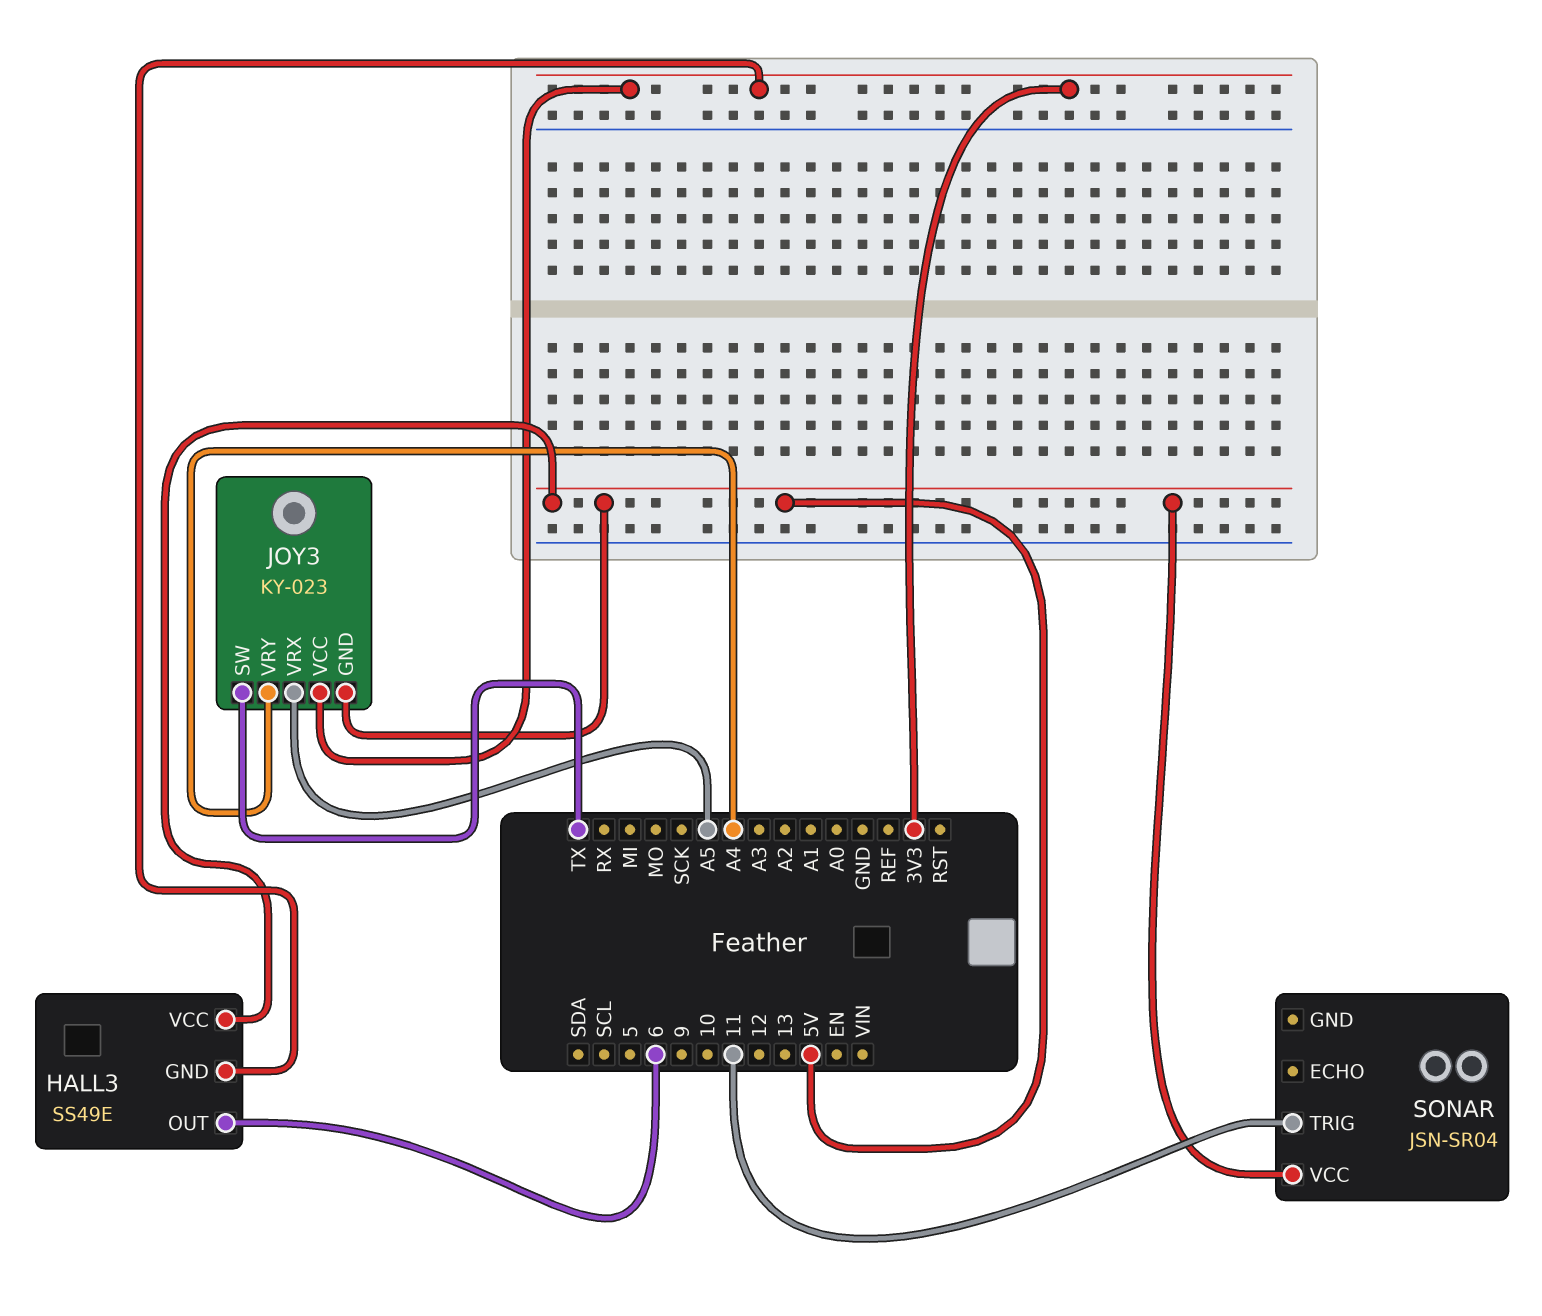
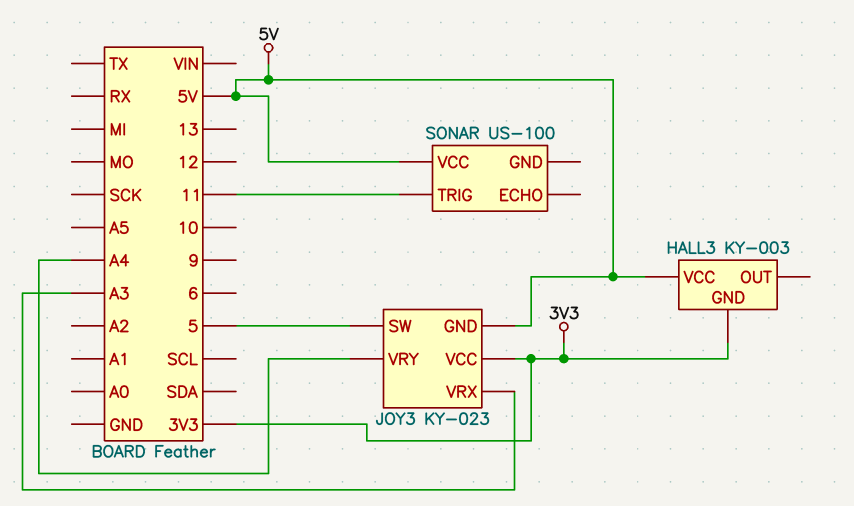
HALL3: SS49E -> KY-003
HALL3 pin OUT: 6 -> none
JOY3 pin SW: TX -> 5
JOY3 pin VRX: A5 -> A3
SONAR: JSN-SR04 -> US-100

